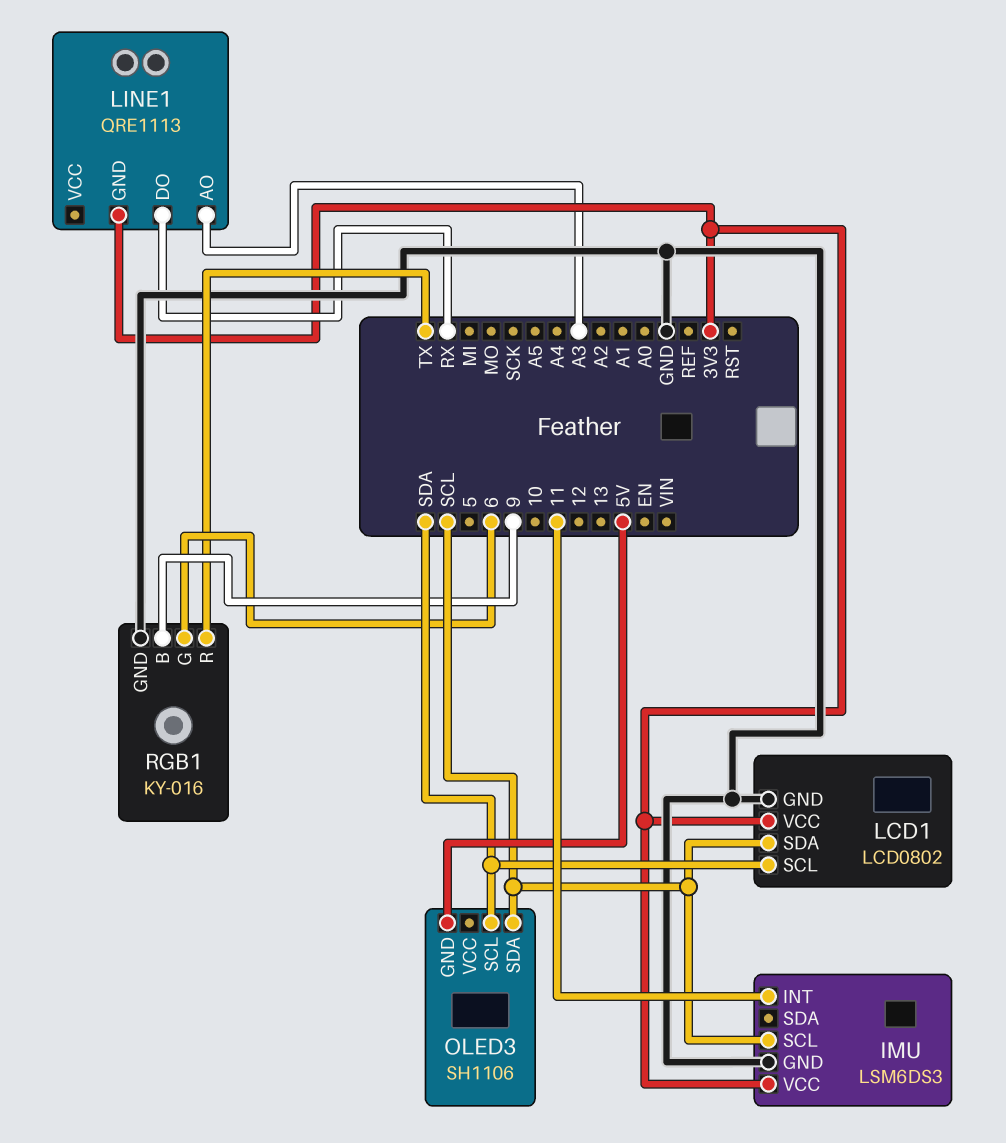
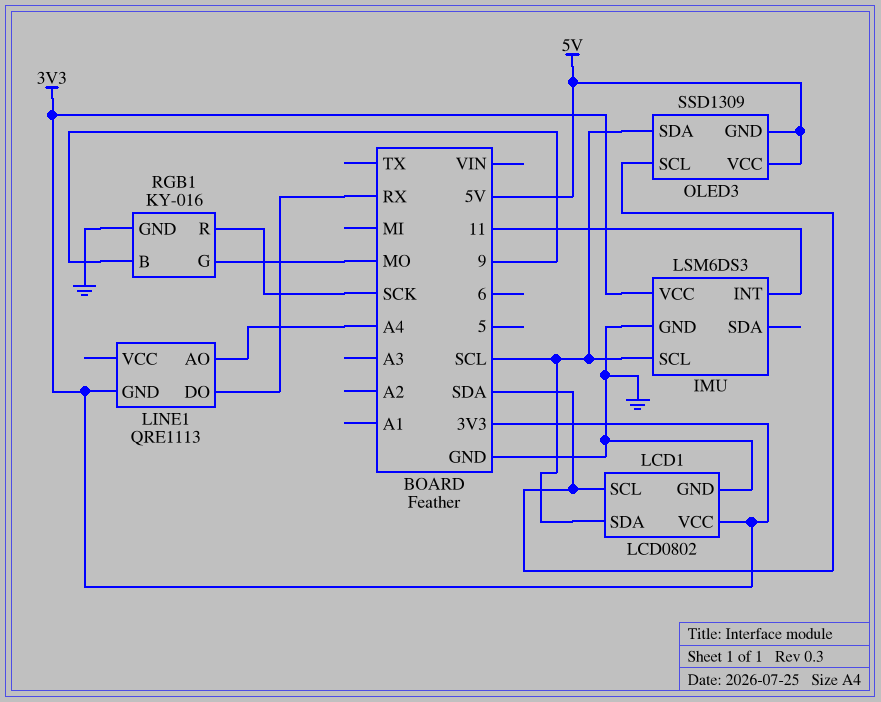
LINE1 pin AO: A3 -> A4
OLED3: SH1106 -> SSD1309
OLED3 pin VCC: none -> 5V
RGB1 pin G: 6 -> MO
RGB1 pin R: TX -> SCK

